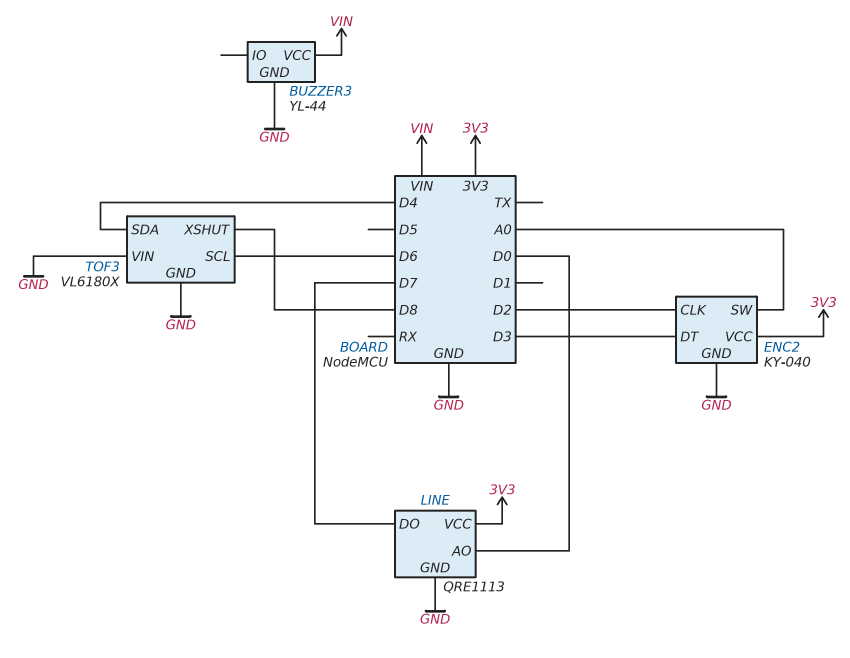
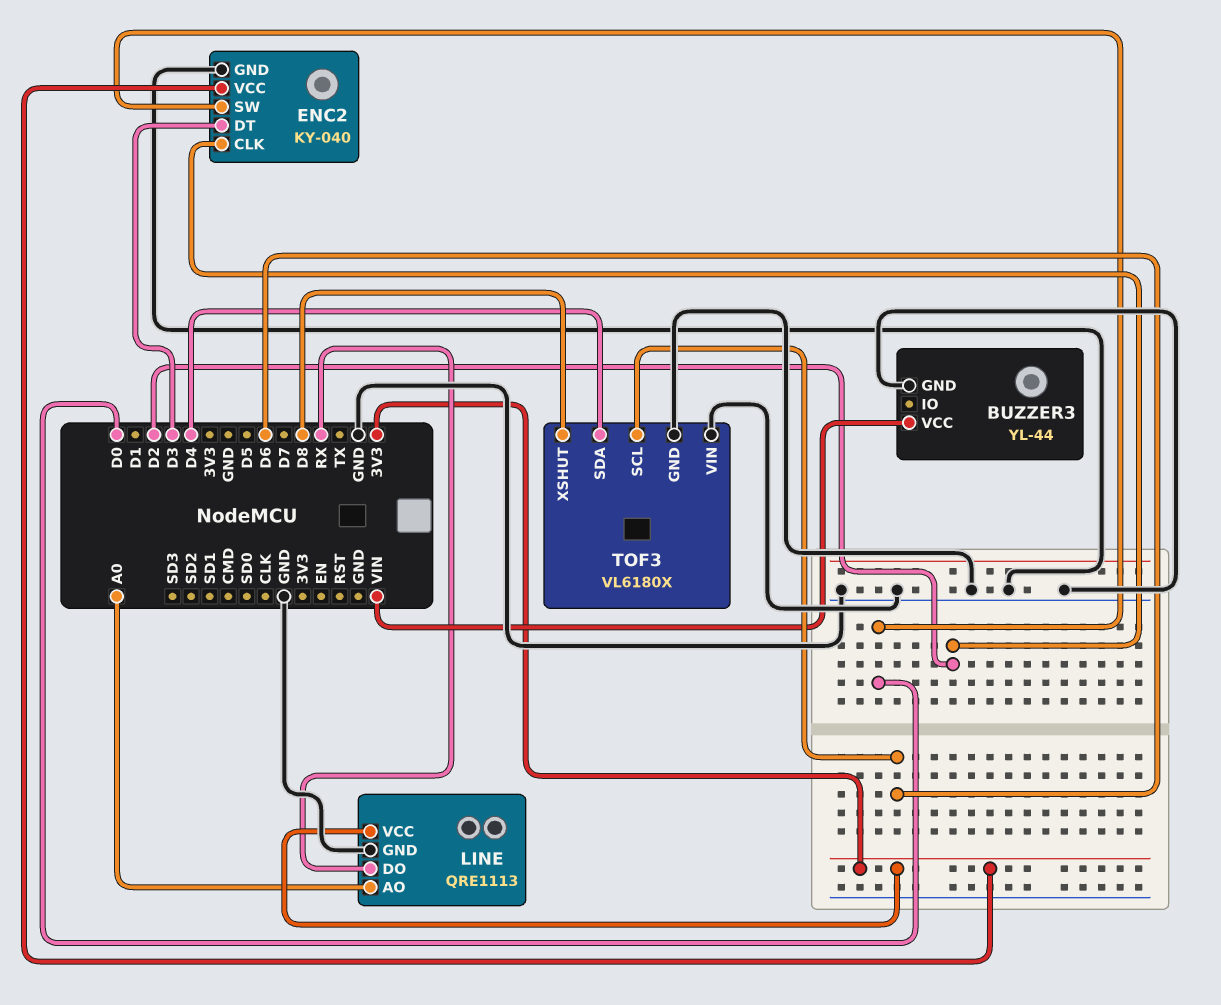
ENC2 pin SW: A0 -> D0
LINE pin AO: D0 -> A0
LINE pin DO: D7 -> RX

